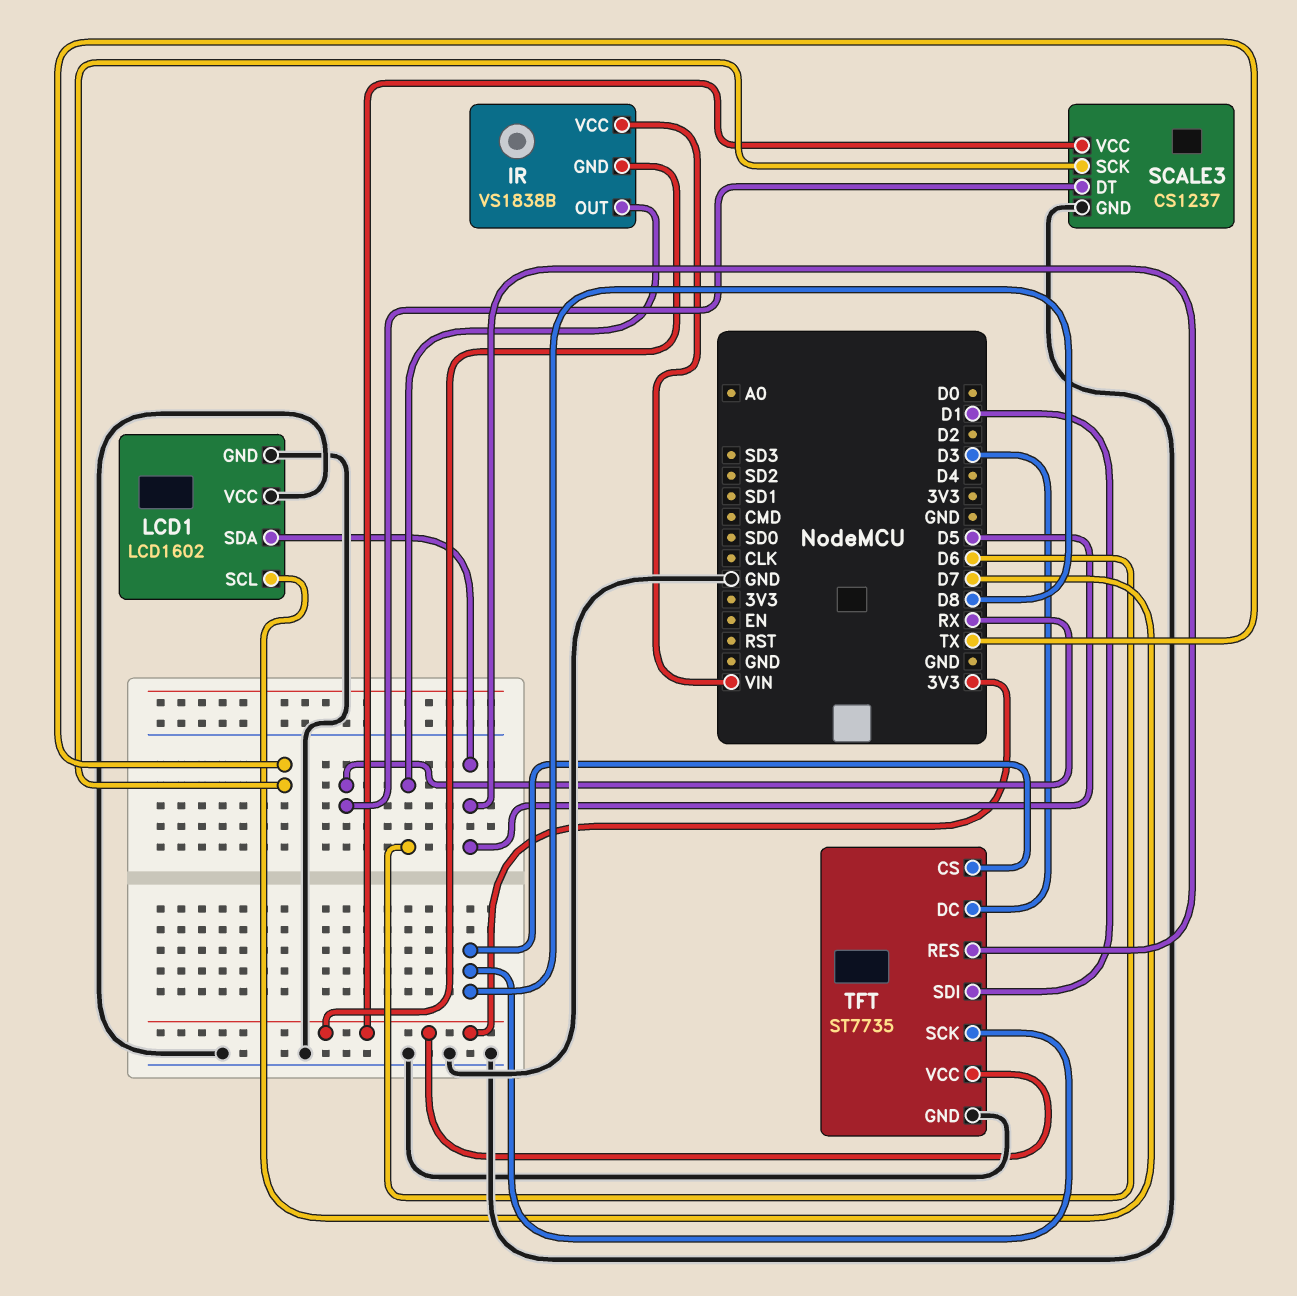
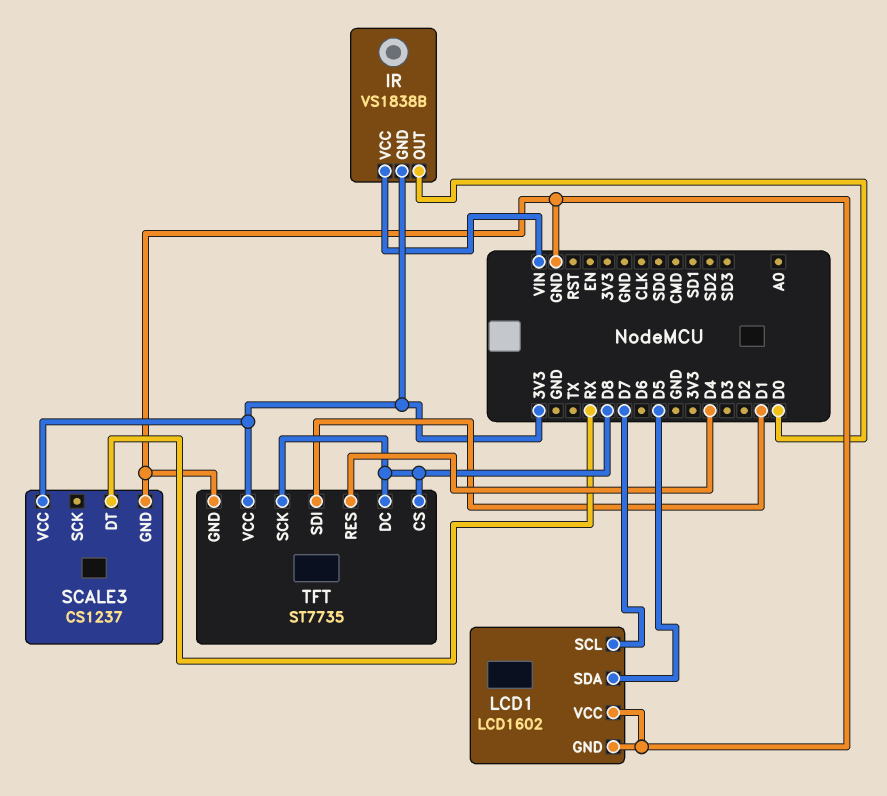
IR pin OUT: D6 -> D0
SCALE3 pin SCK: TX -> none
TFT pin DC: D3 -> D8
TFT pin RES: D5 -> D4

